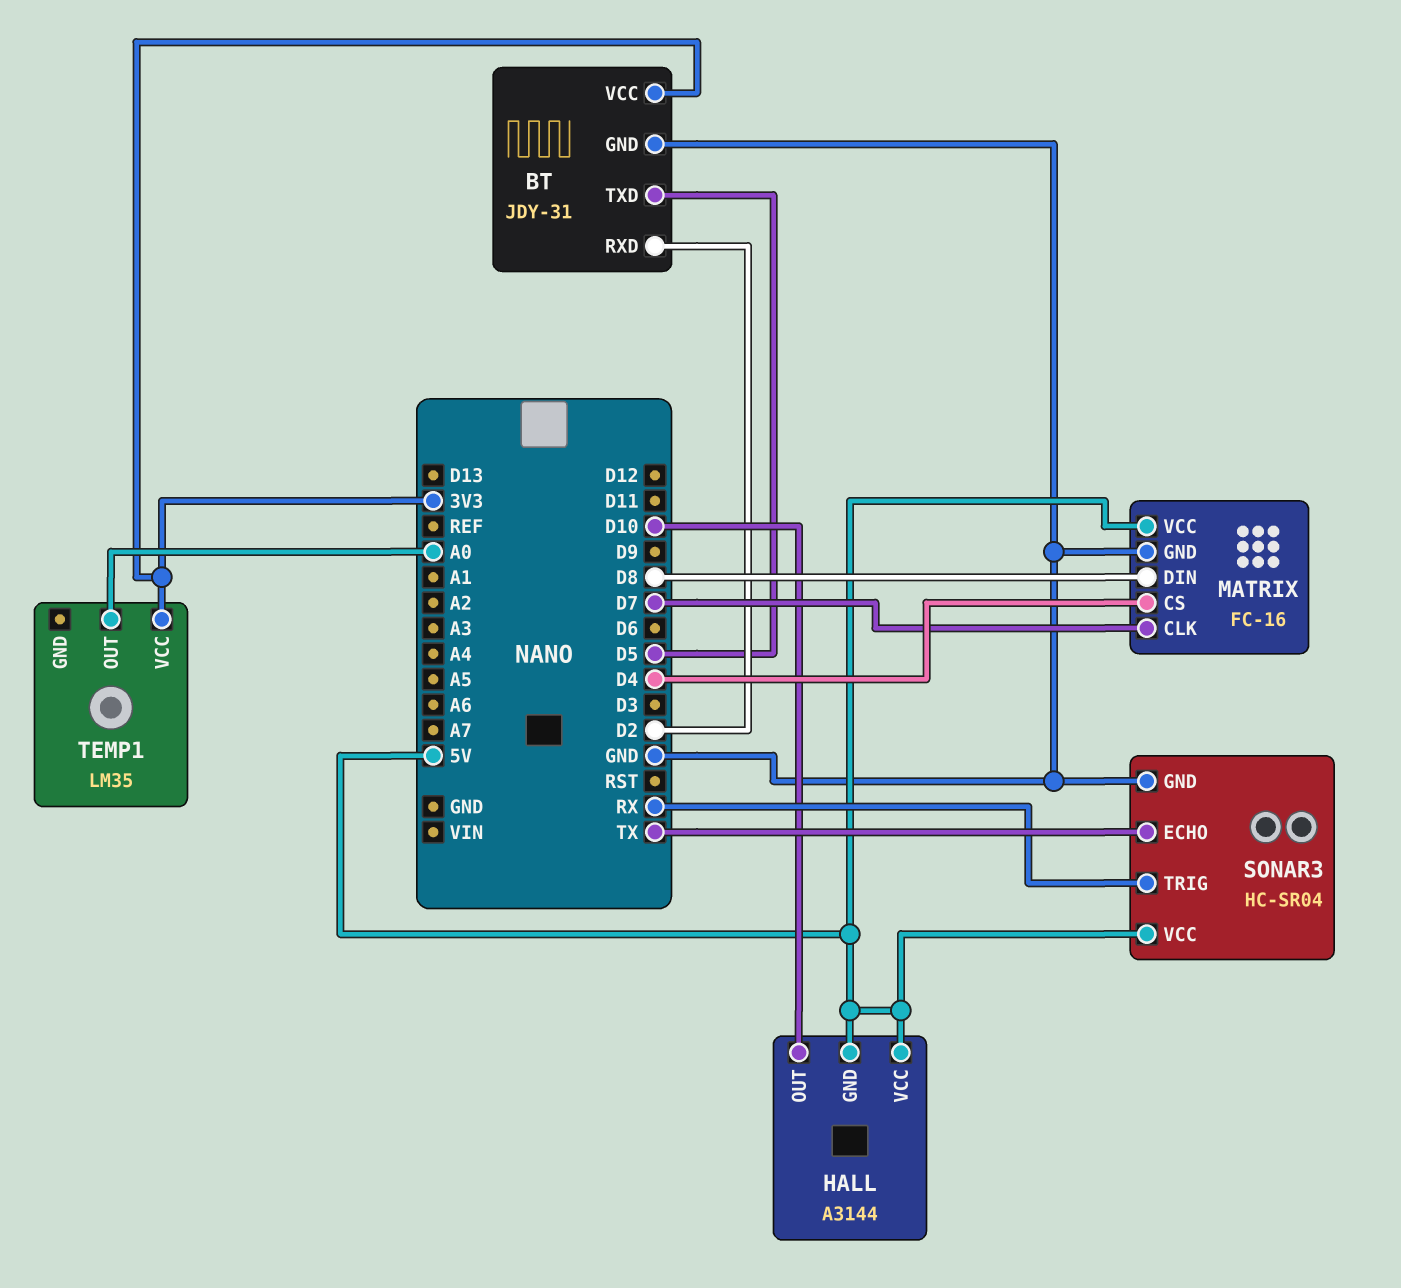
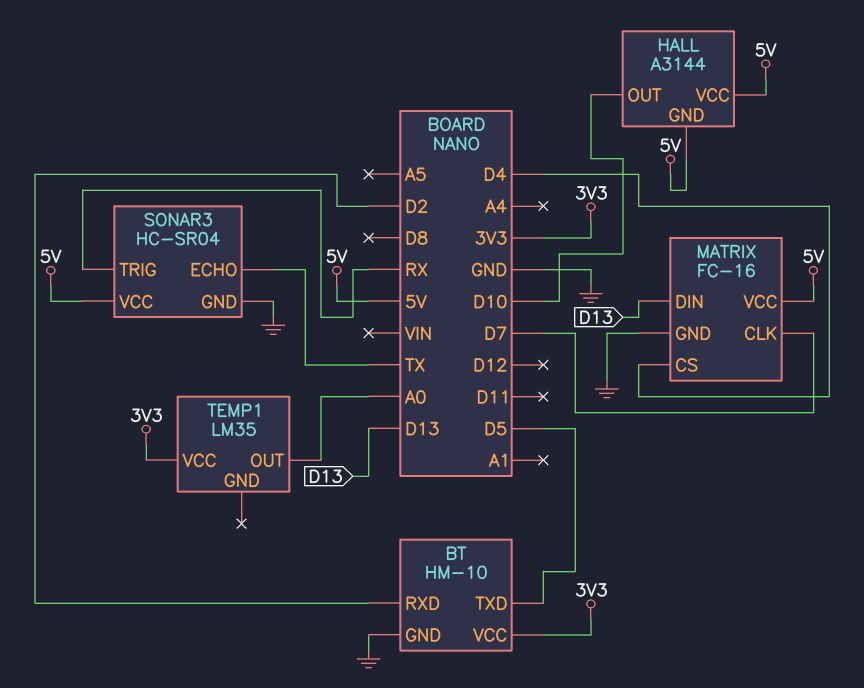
BT: JDY-31 -> HM-10
MATRIX pin DIN: D8 -> D13

